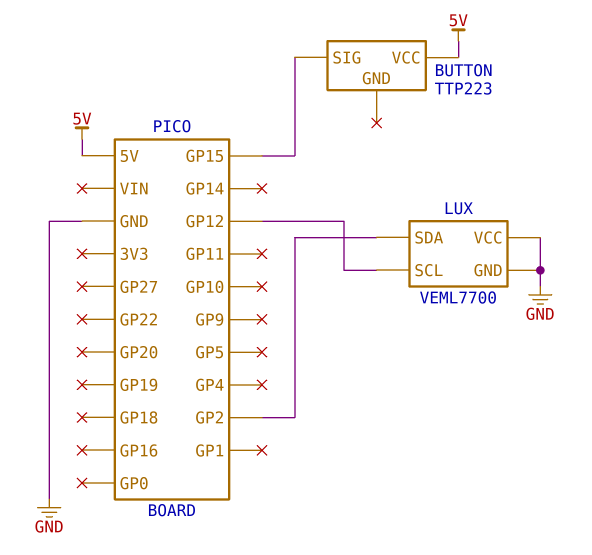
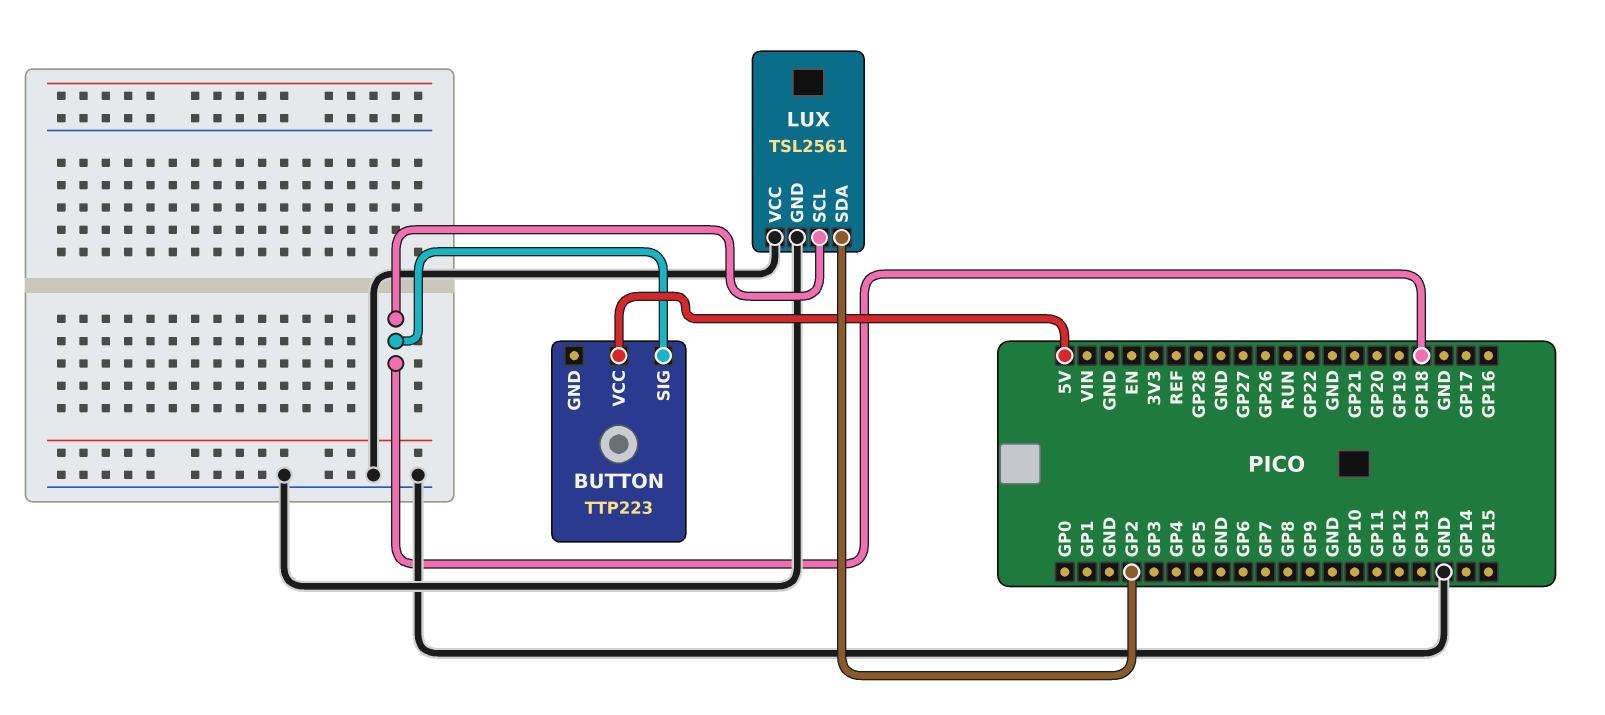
BUTTON pin SIG: GP15 -> GP18
LUX: VEML7700 -> TSL2561
LUX pin SCL: GP12 -> GP18

